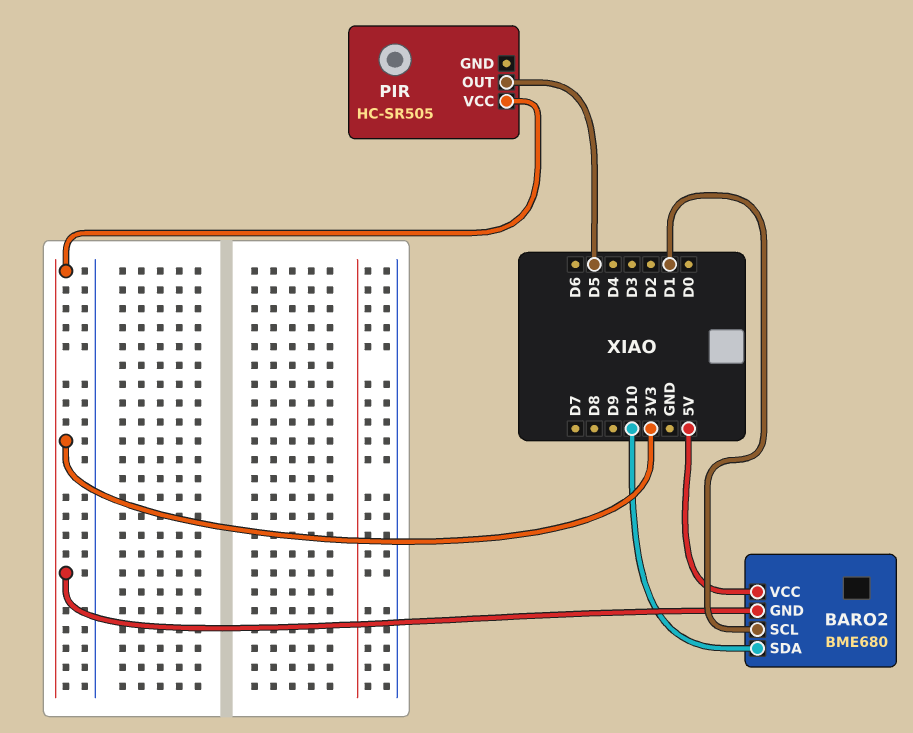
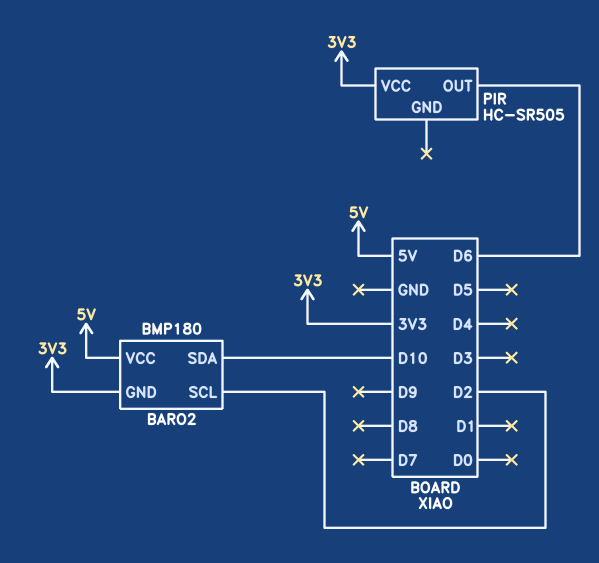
BARO2: BME680 -> BMP180
BARO2 pin SCL: D1 -> D2
PIR pin OUT: D5 -> D6

